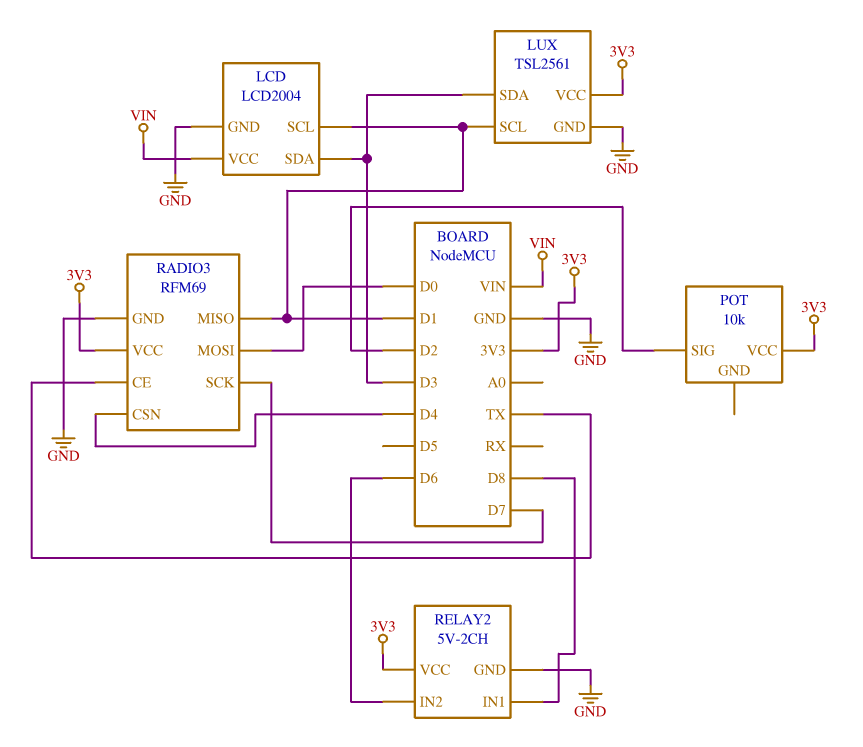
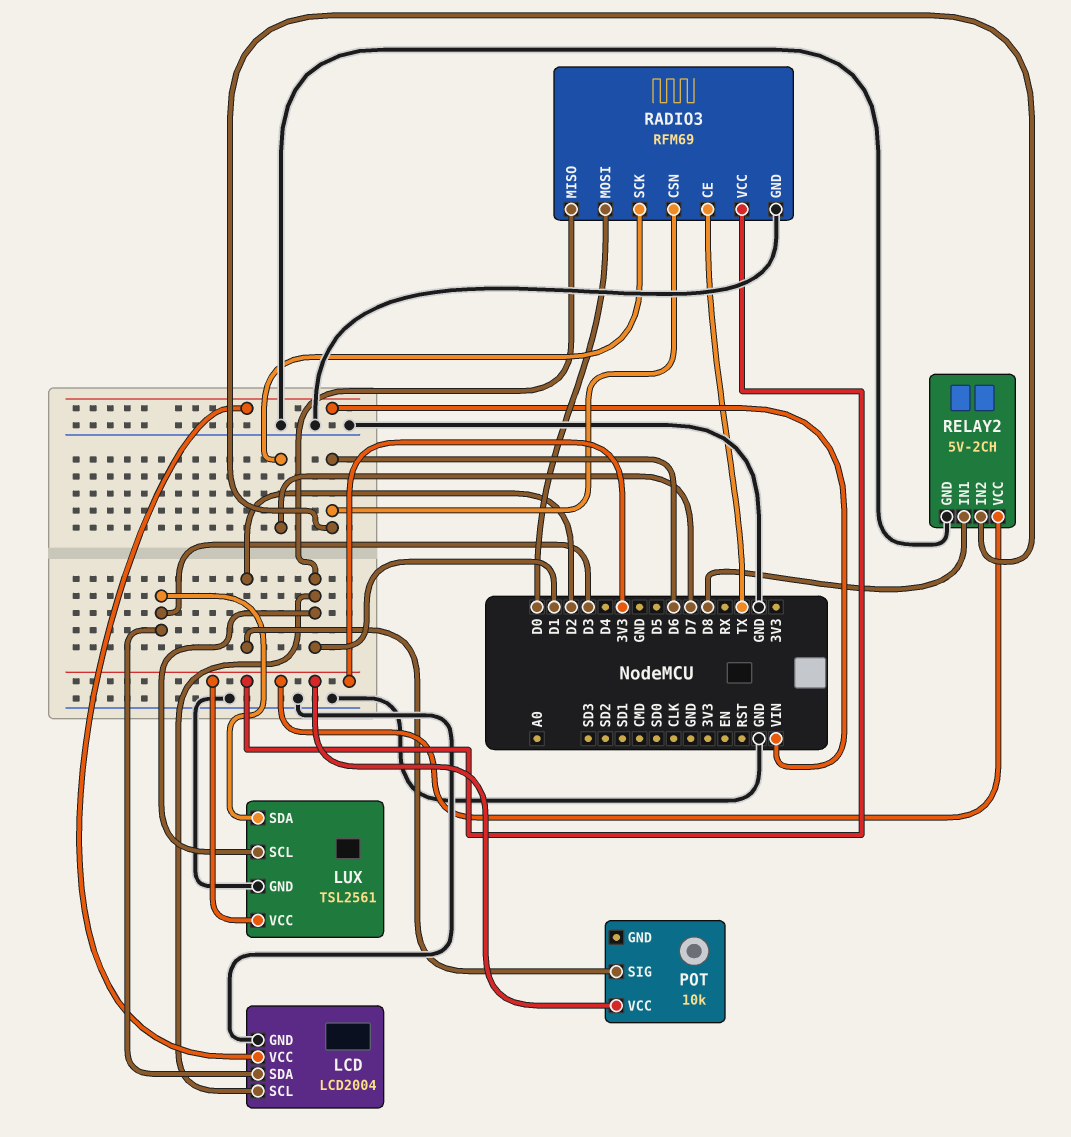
RADIO3 pin CSN: D4 -> D6

